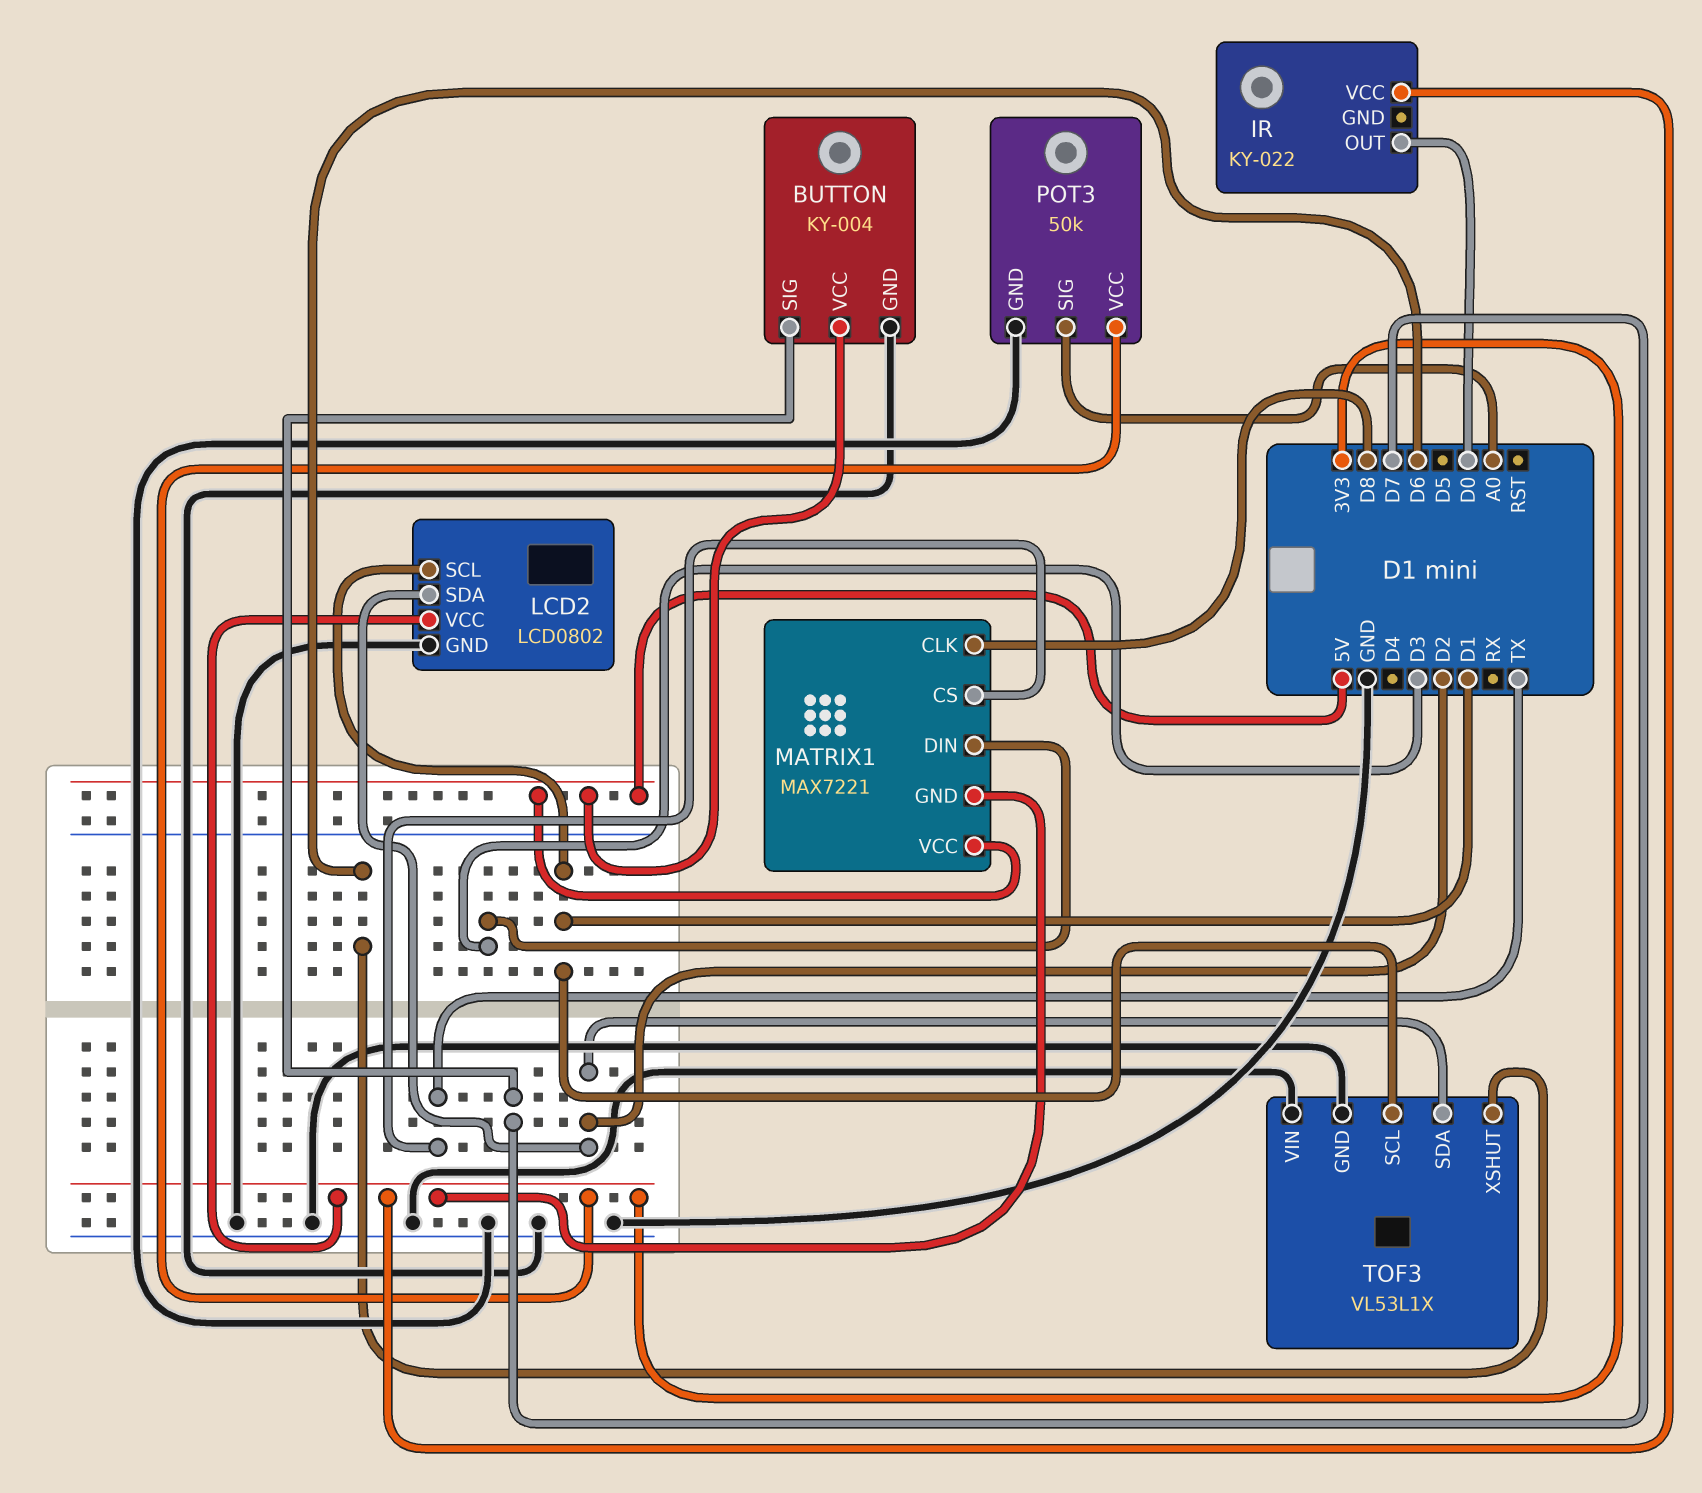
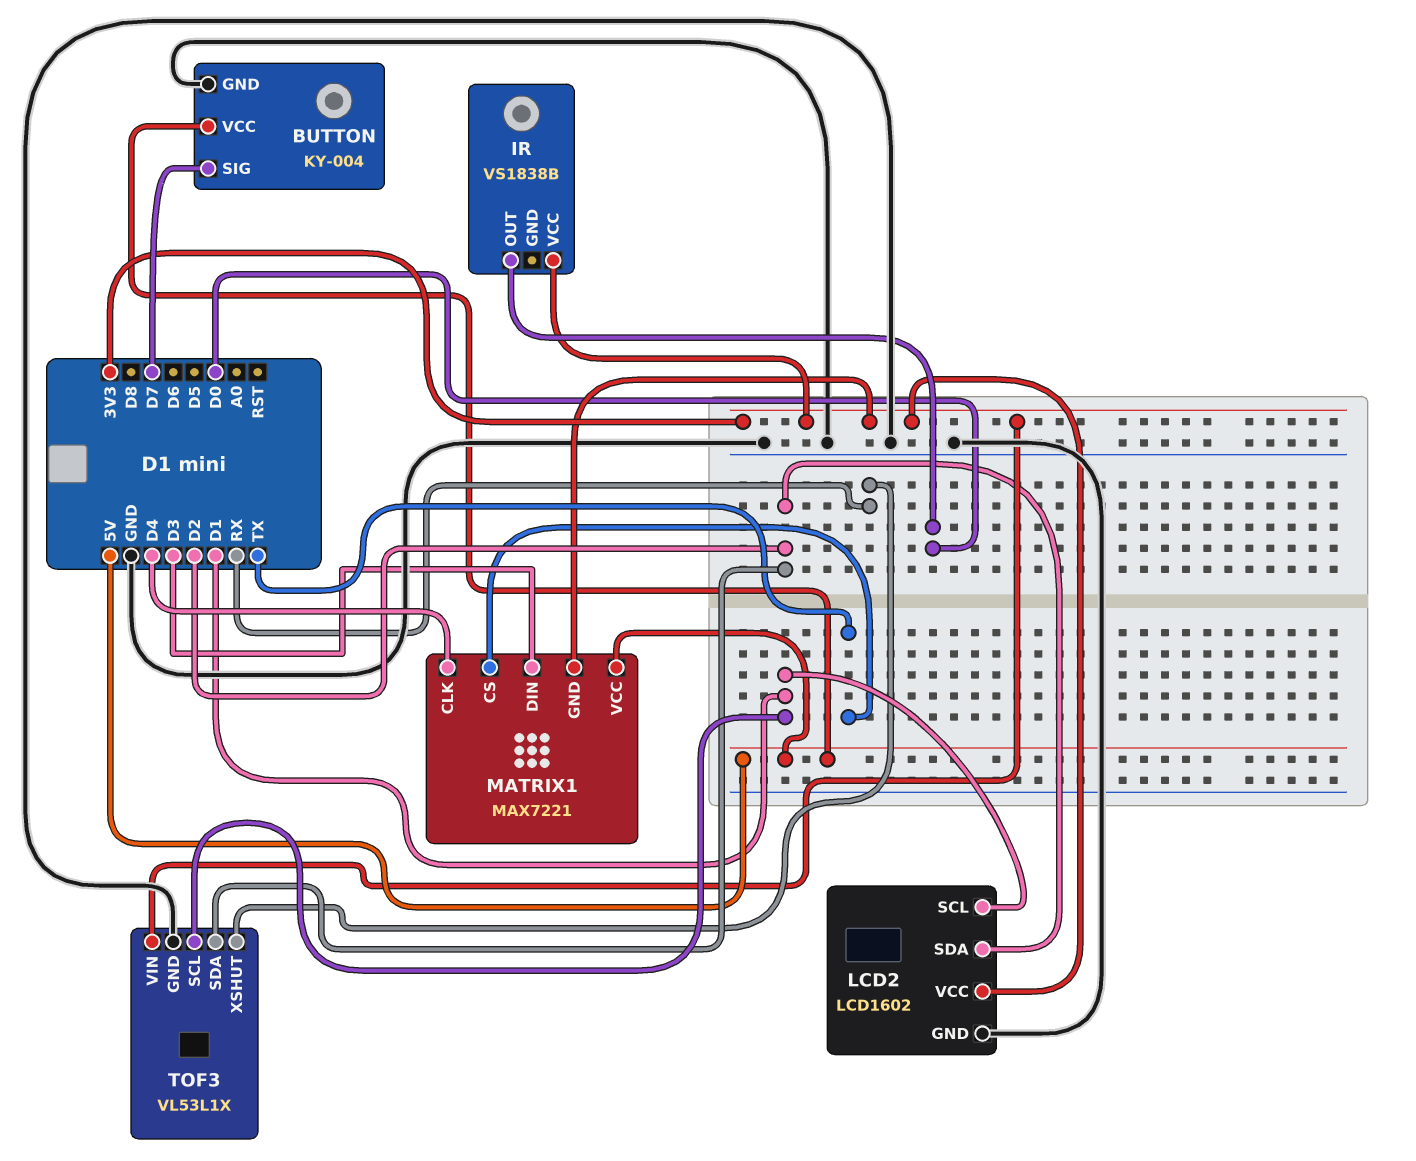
IR: KY-022 -> VS1838B
LCD2: LCD0802 -> LCD1602
MATRIX1 pin CLK: D8 -> D4
POT3: 50k -> none
POT3 pin GND: GND -> none
POT3 pin SIG: A0 -> none
POT3 pin VCC: 3V3 -> none
TOF3 pin VIN: GND -> 3V3
TOF3 pin XSHUT: D6 -> RX

